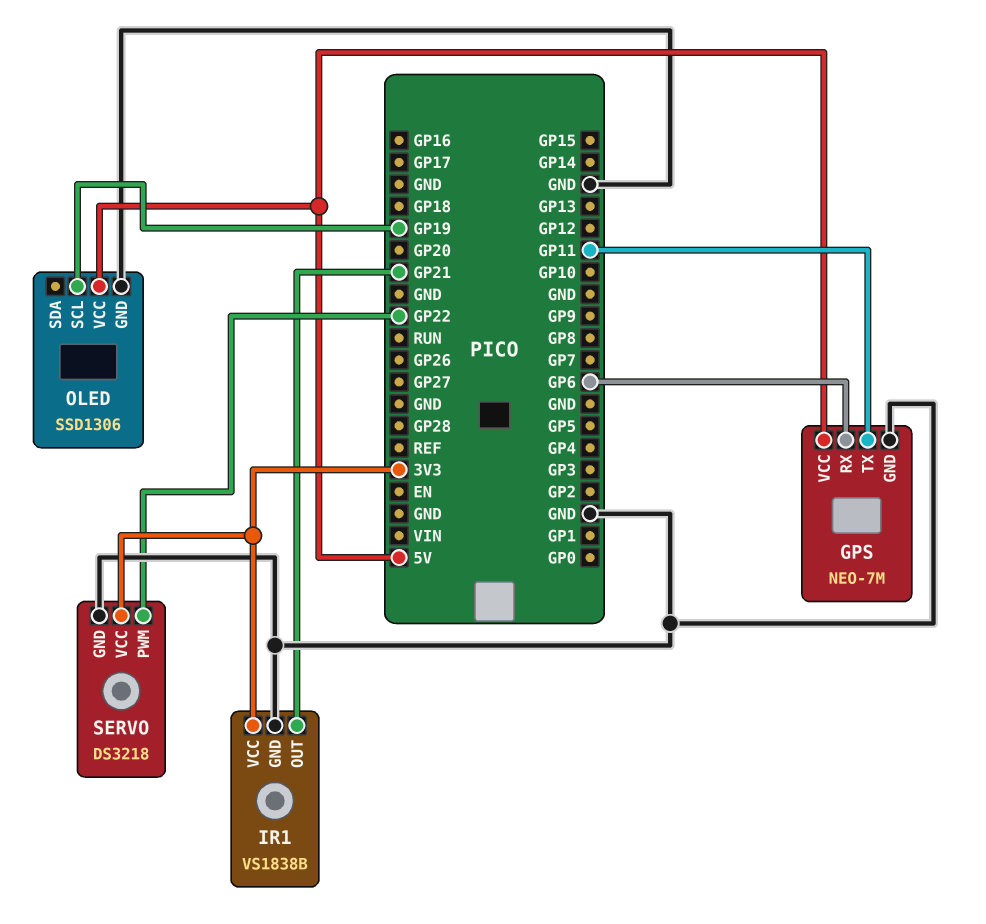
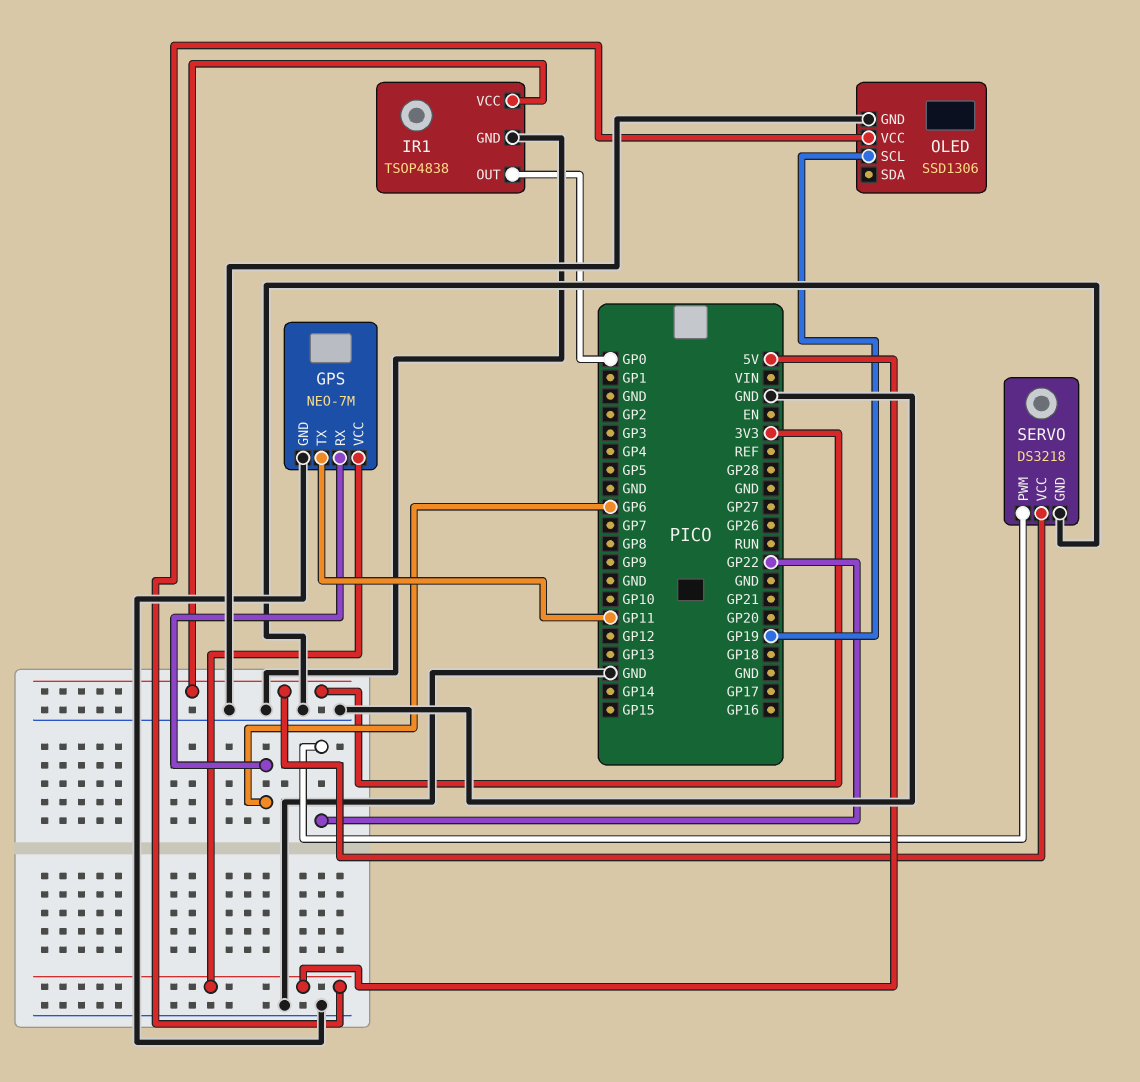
IR1: VS1838B -> TSOP4838
IR1 pin OUT: GP21 -> GP0

